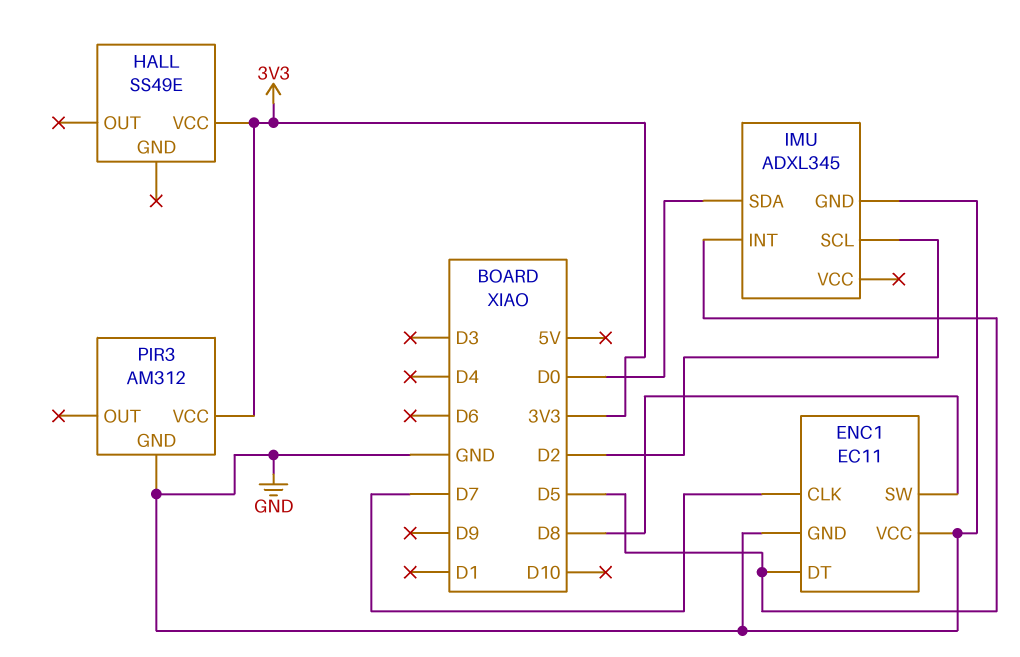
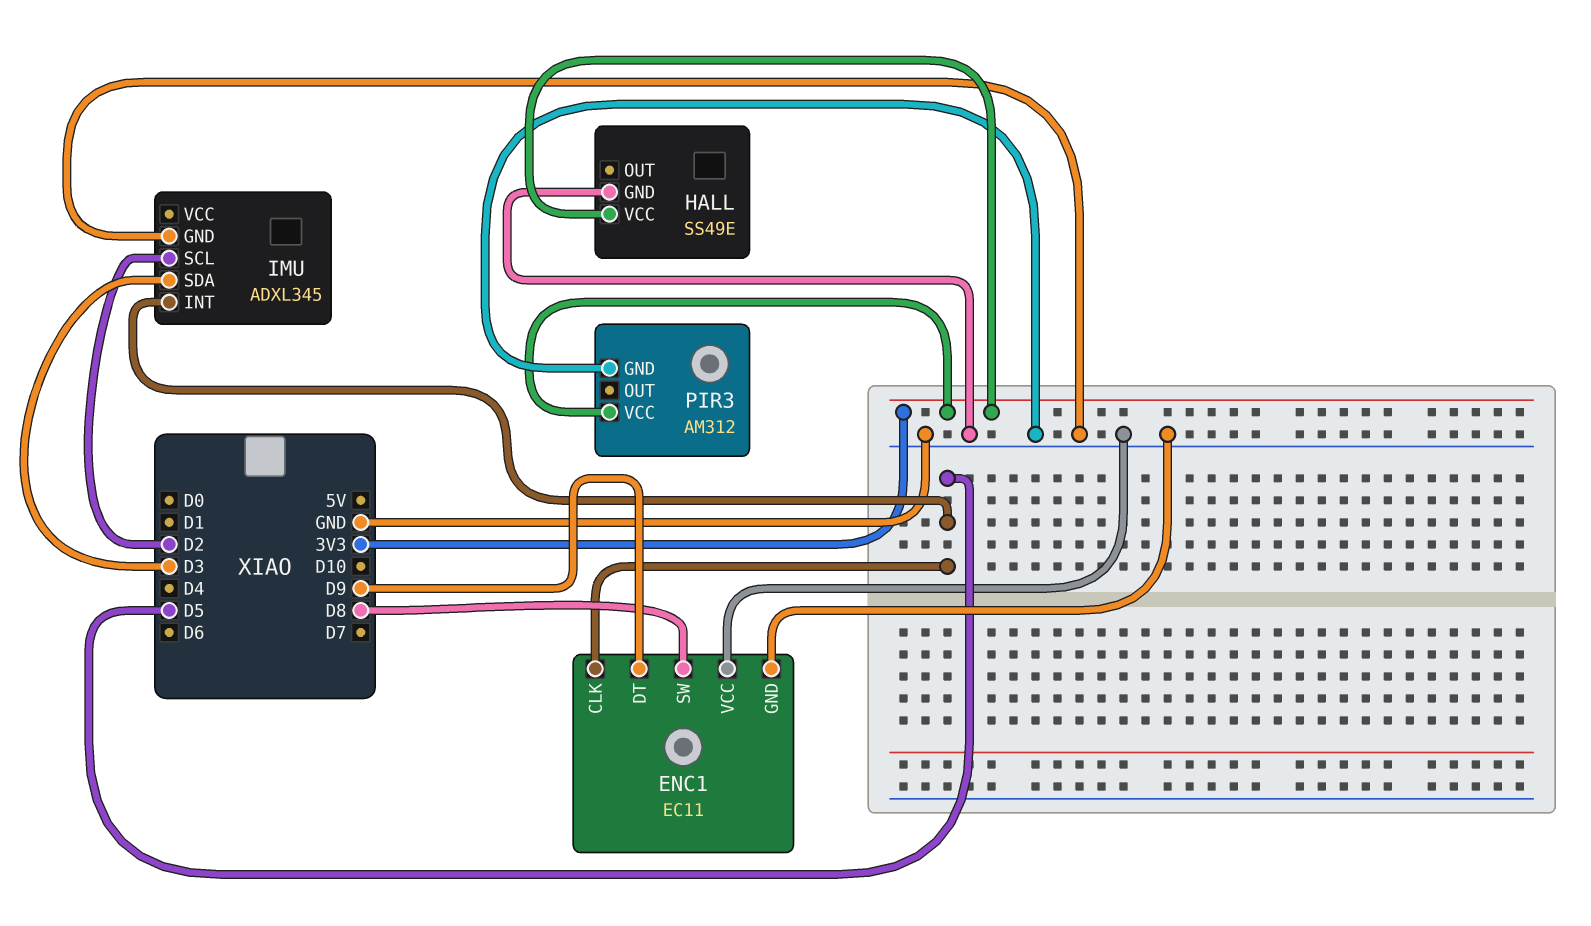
ENC1 pin CLK: D7 -> D5
ENC1 pin DT: D5 -> D9
HALL pin GND: none -> GND
IMU pin SDA: D0 -> D3

